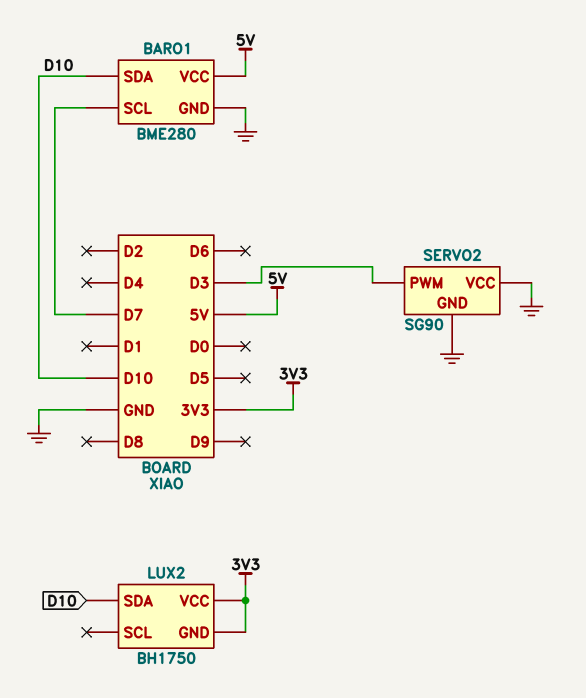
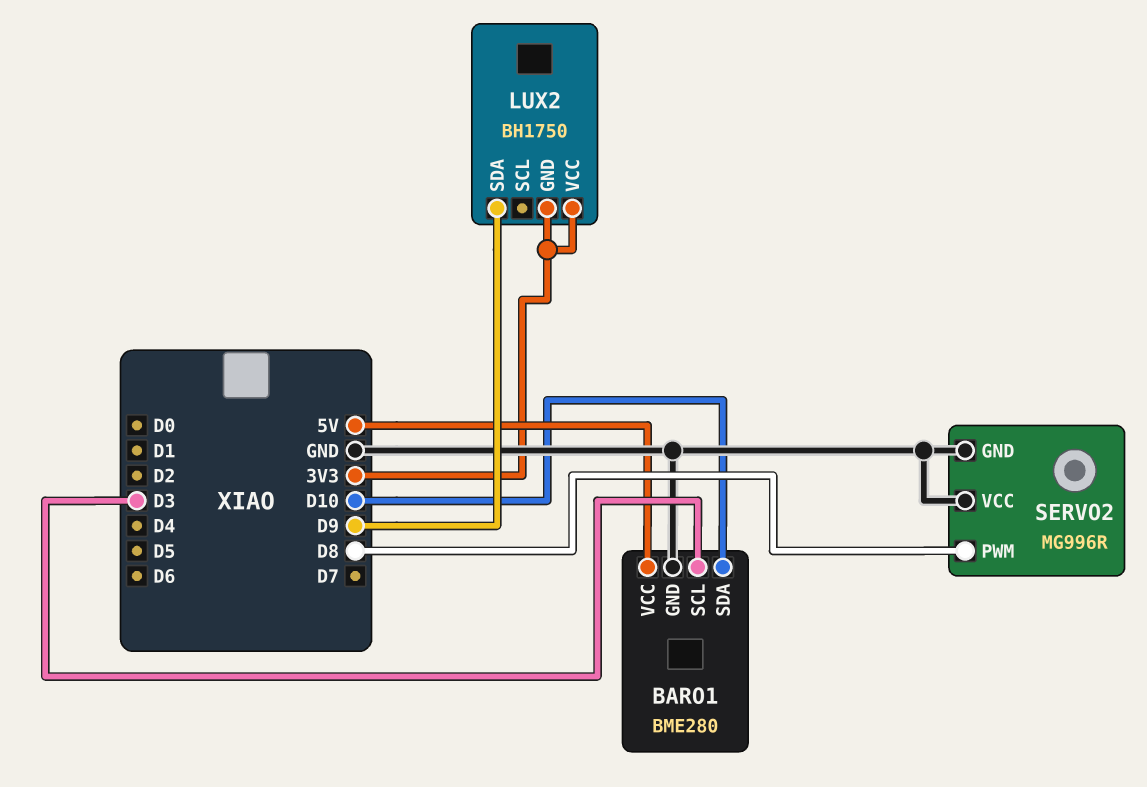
BARO1 pin SCL: D7 -> D3
LUX2 pin SDA: D10 -> D9
SERVO2: SG90 -> MG996R
SERVO2 pin PWM: D3 -> D8

